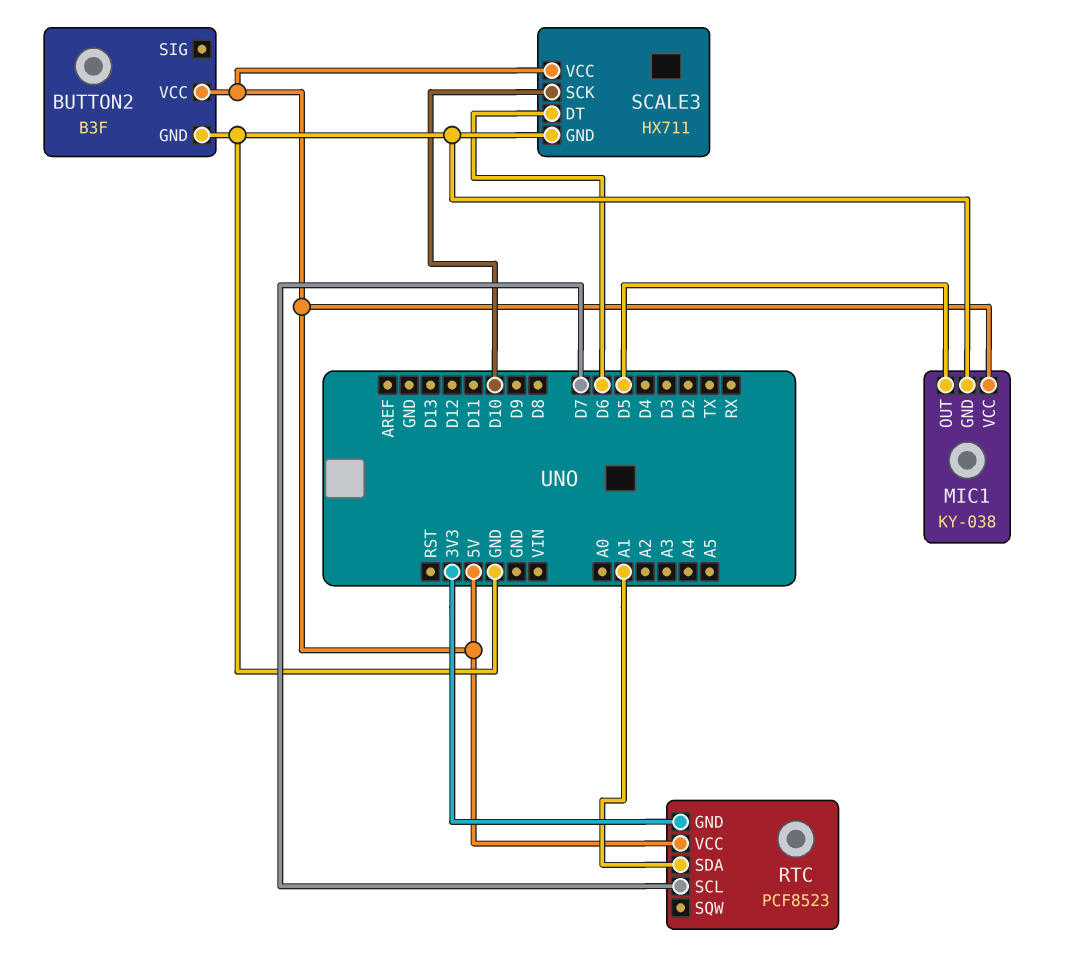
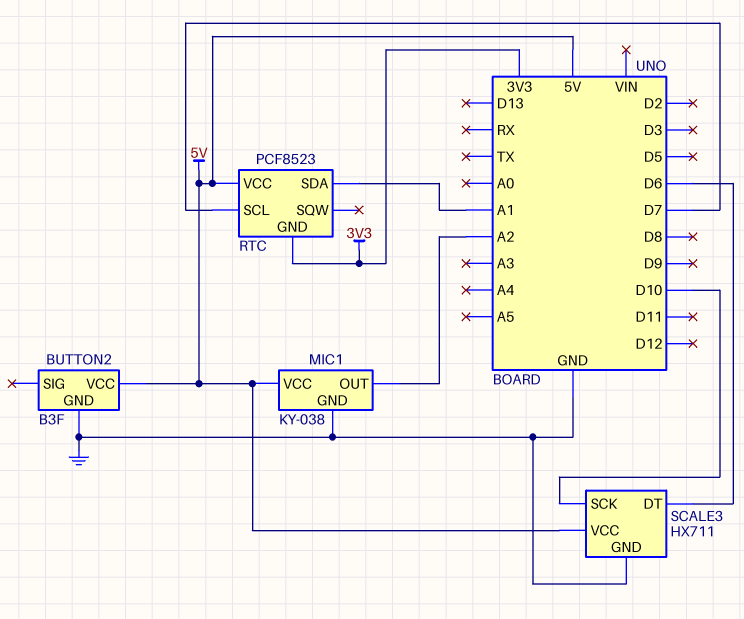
MIC1 pin OUT: D5 -> A2

